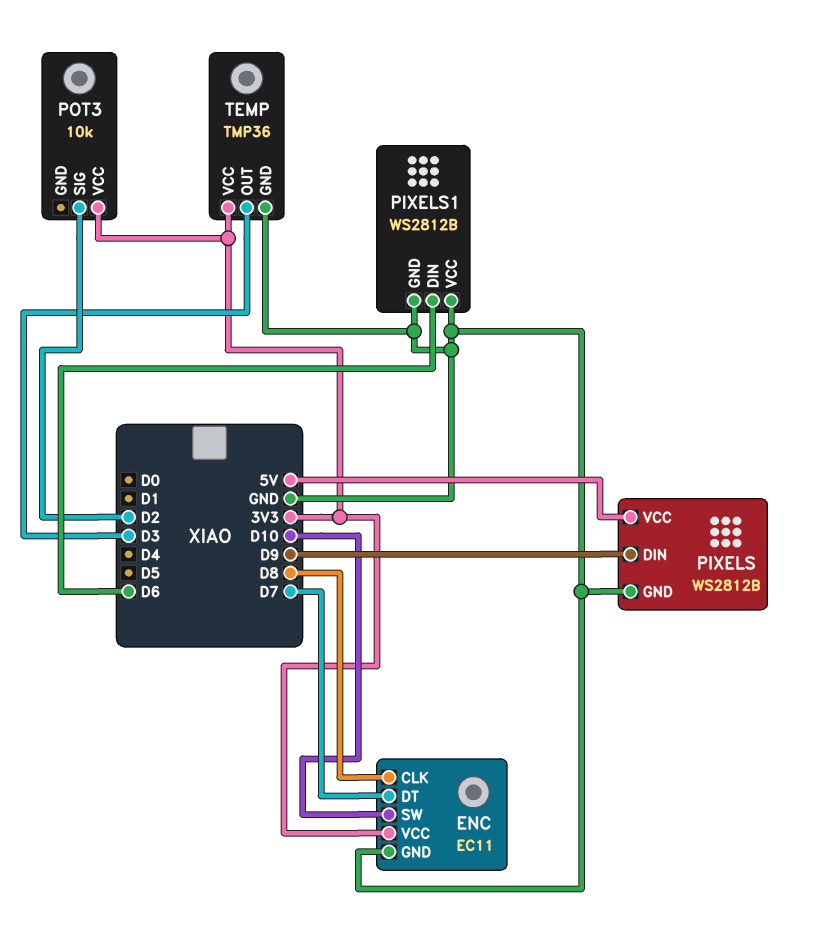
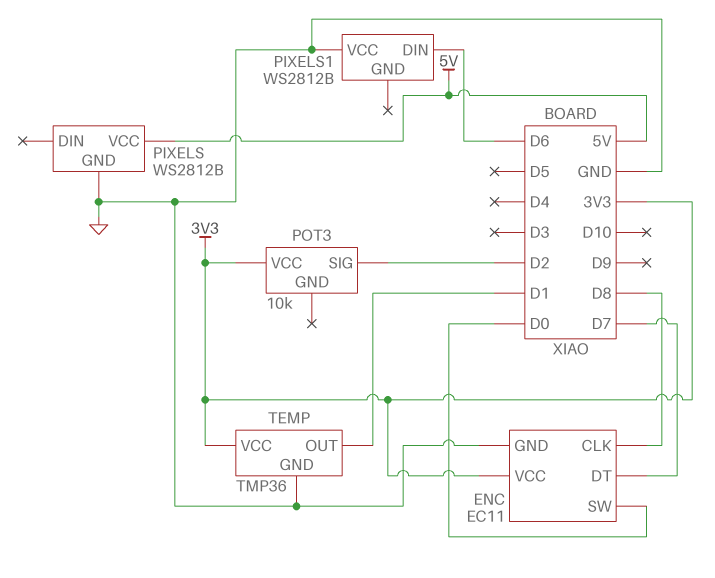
ENC pin SW: D10 -> D0
PIXELS pin DIN: D9 -> none
PIXELS1 pin GND: GND -> none
TEMP pin OUT: D3 -> D1

